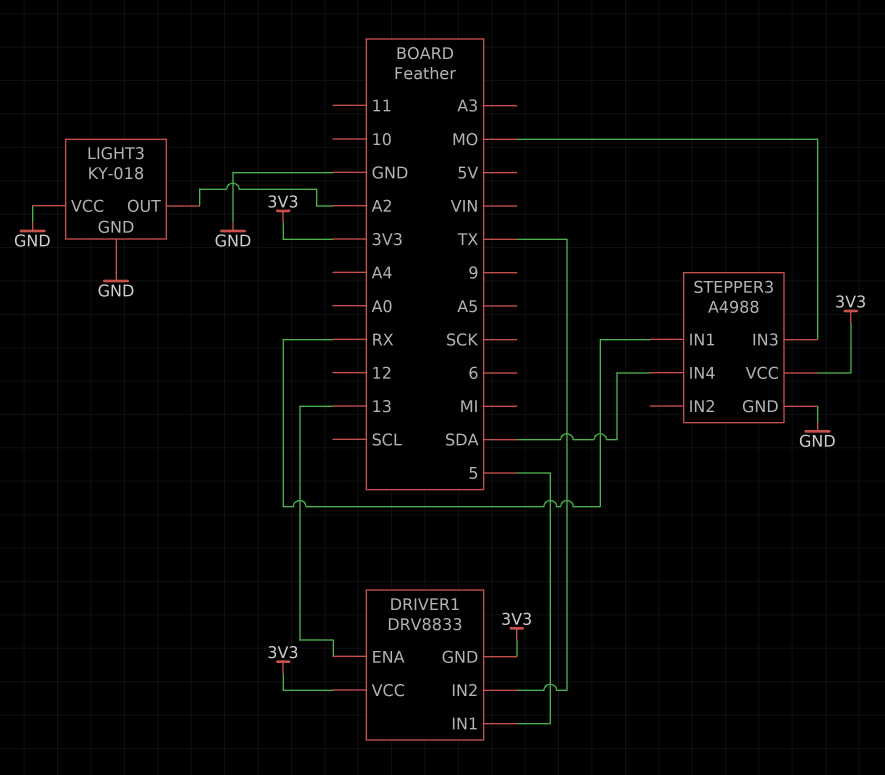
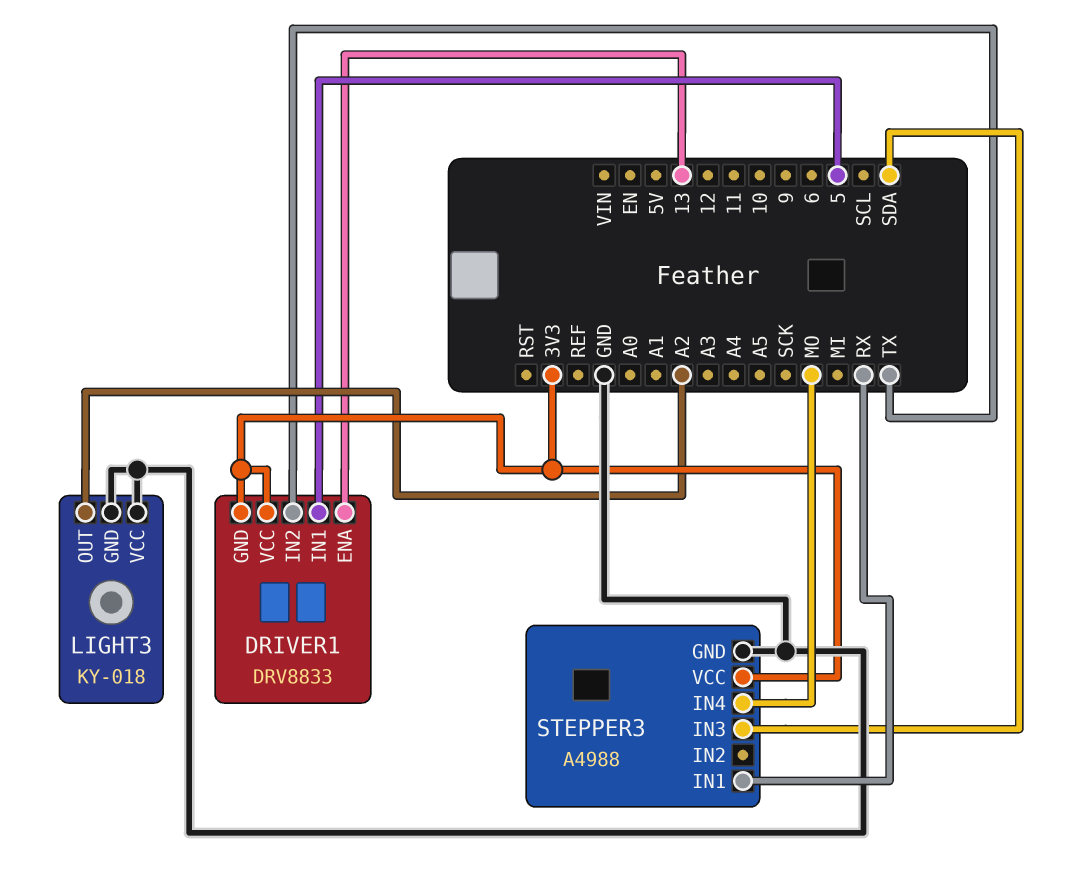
STEPPER3 pin IN3: MO -> SDA
STEPPER3 pin IN4: SDA -> MO

